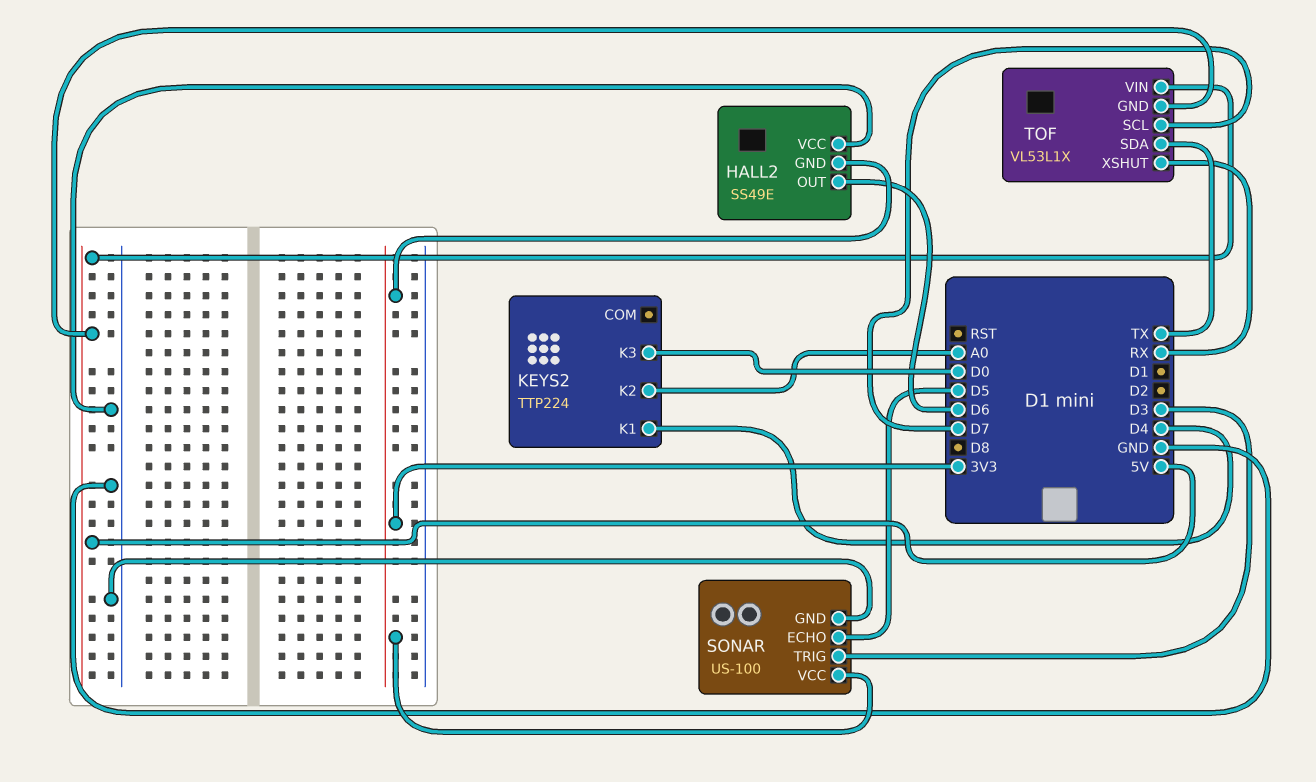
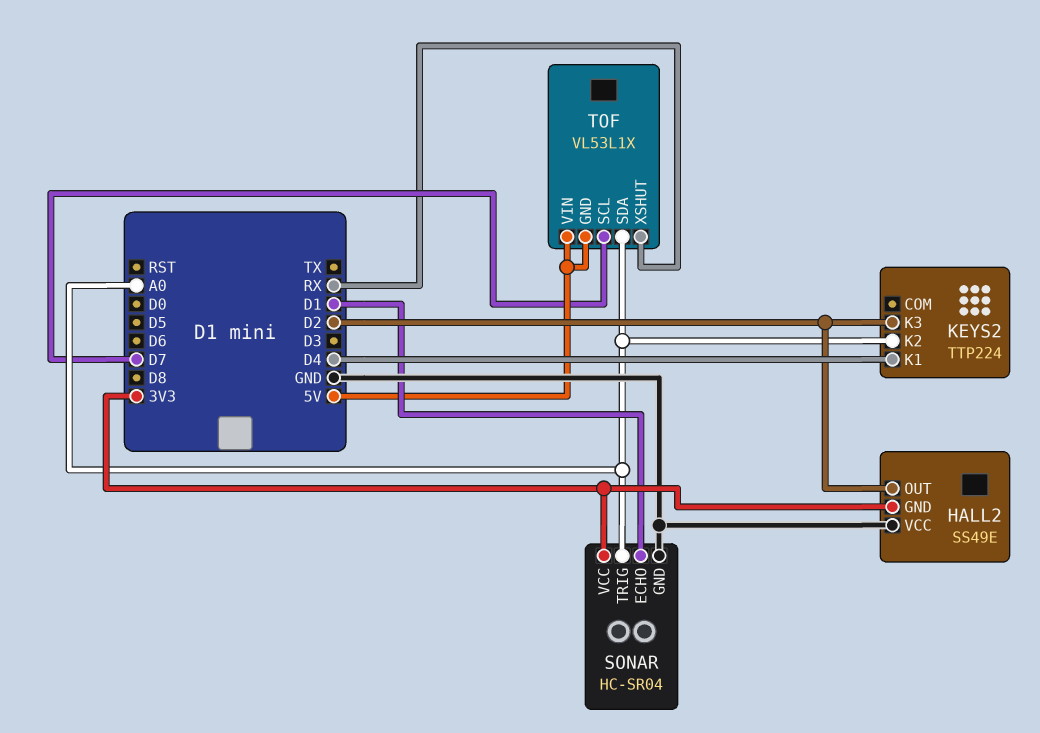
HALL2 pin OUT: D6 -> D2
KEYS2 pin K3: D0 -> D2
SONAR: US-100 -> HC-SR04
SONAR pin ECHO: D5 -> D1
SONAR pin TRIG: D3 -> A0
TOF pin SDA: TX -> A0

